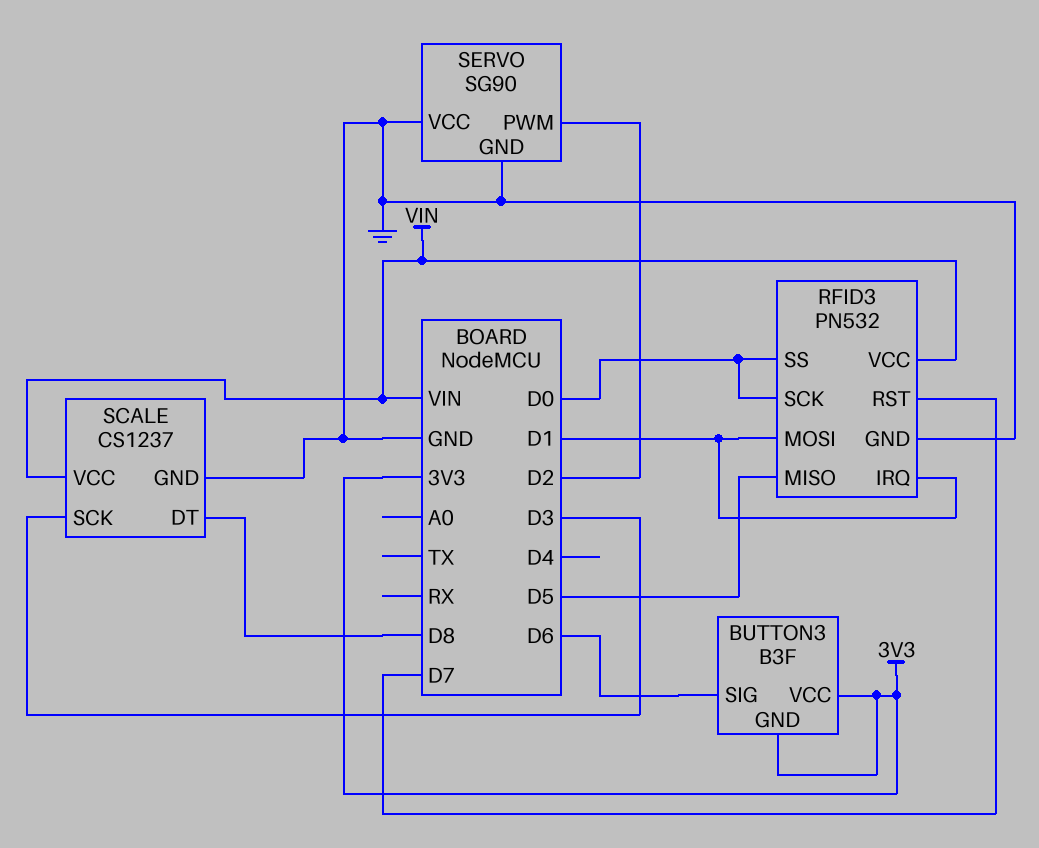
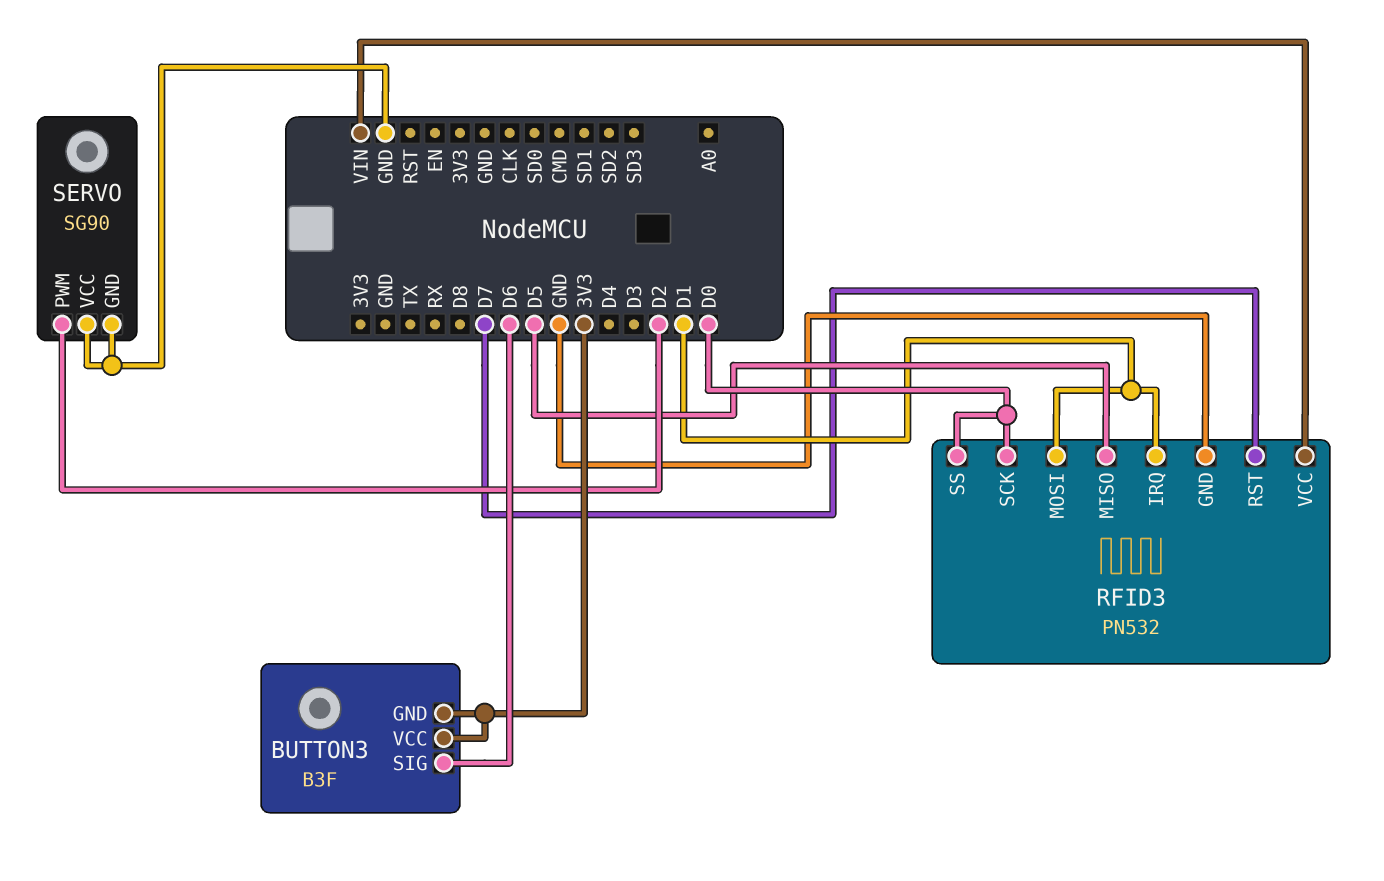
SCALE: CS1237 -> none
SCALE pin DT: D8 -> none
SCALE pin GND: GND -> none
SCALE pin SCK: D3 -> none
SCALE pin VCC: VIN -> none

